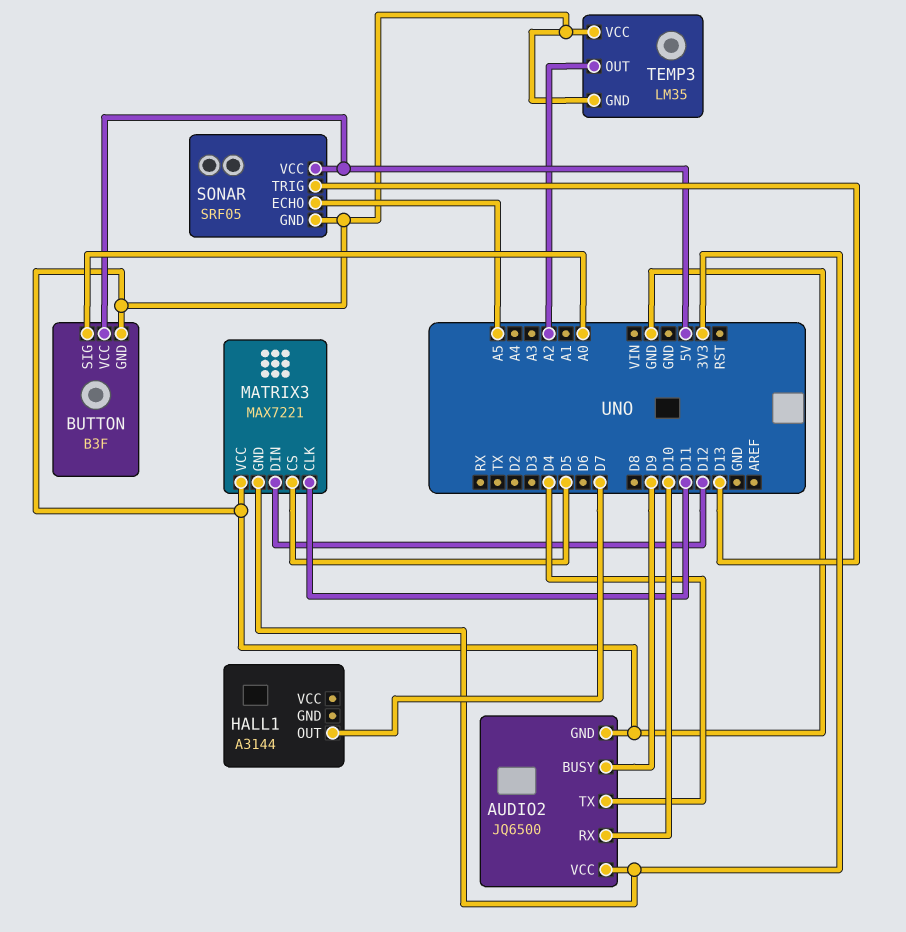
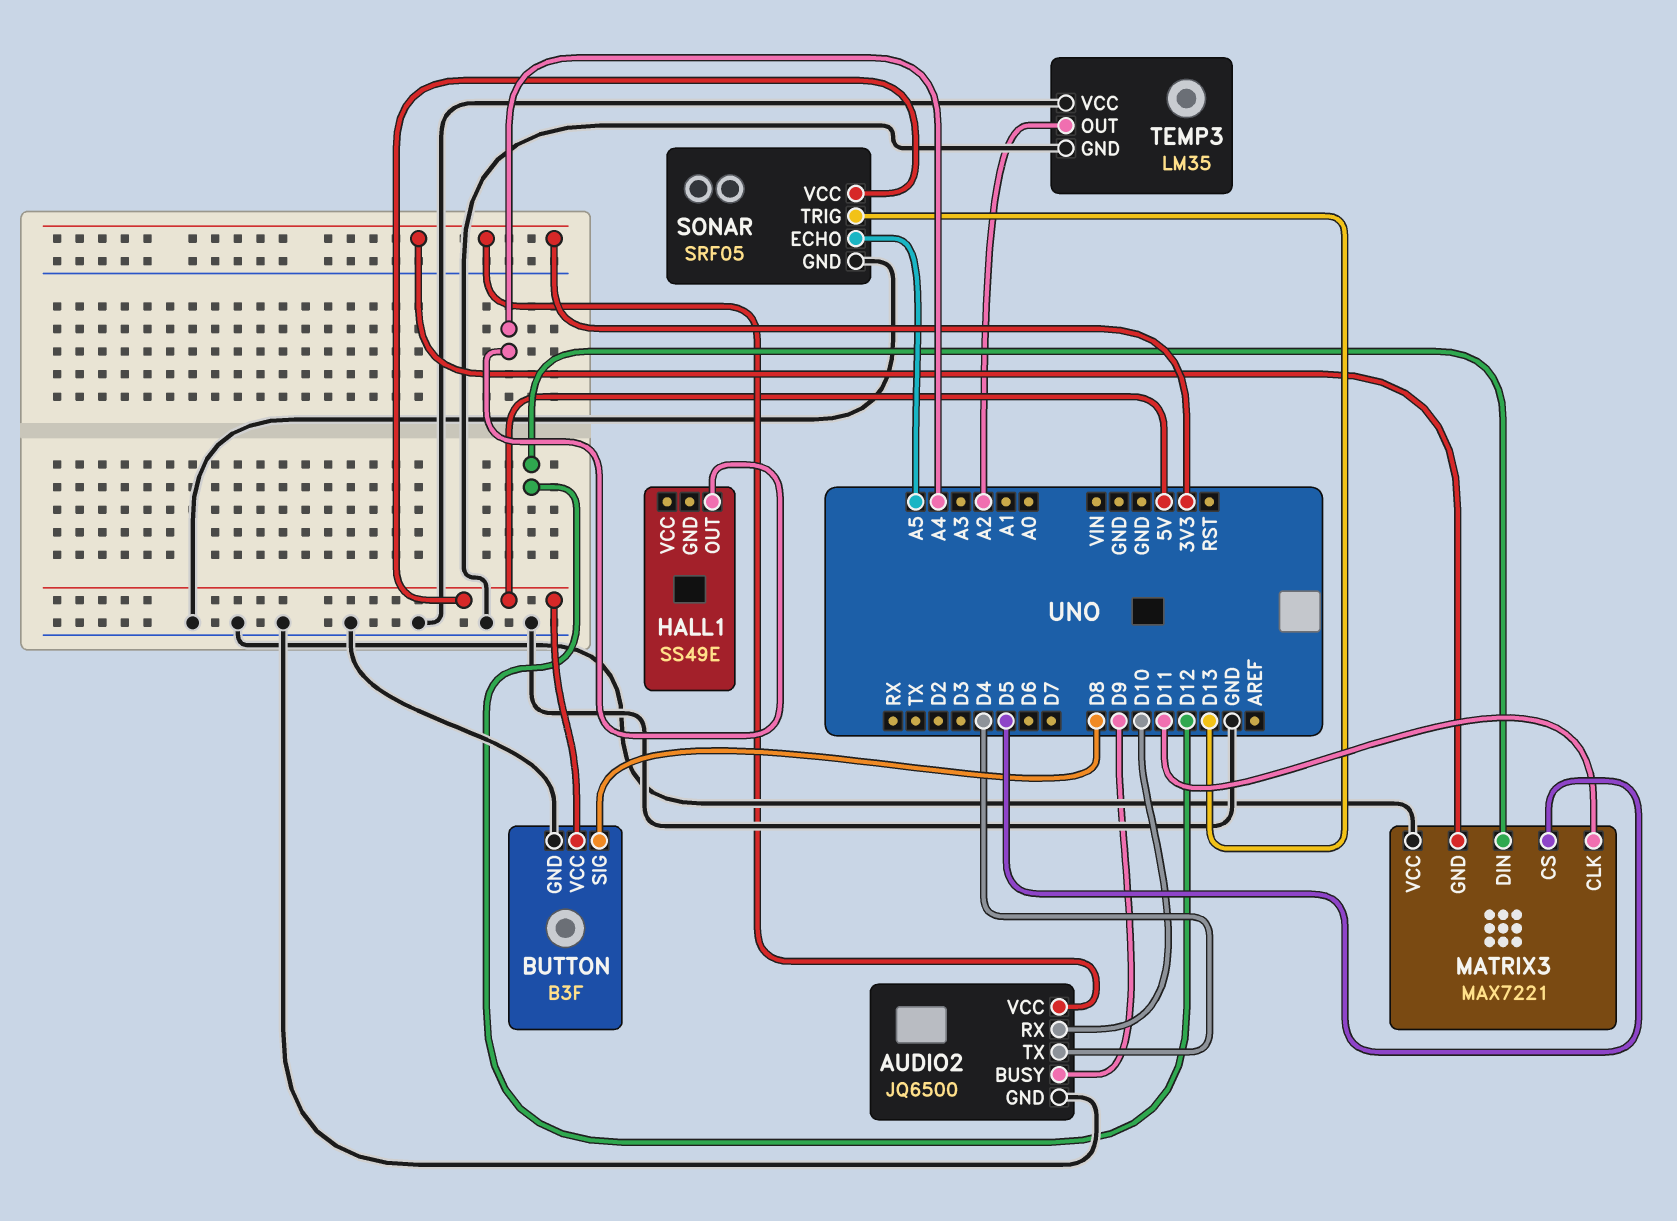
BUTTON pin SIG: A0 -> D8
HALL1: A3144 -> SS49E
HALL1 pin OUT: D7 -> A4

